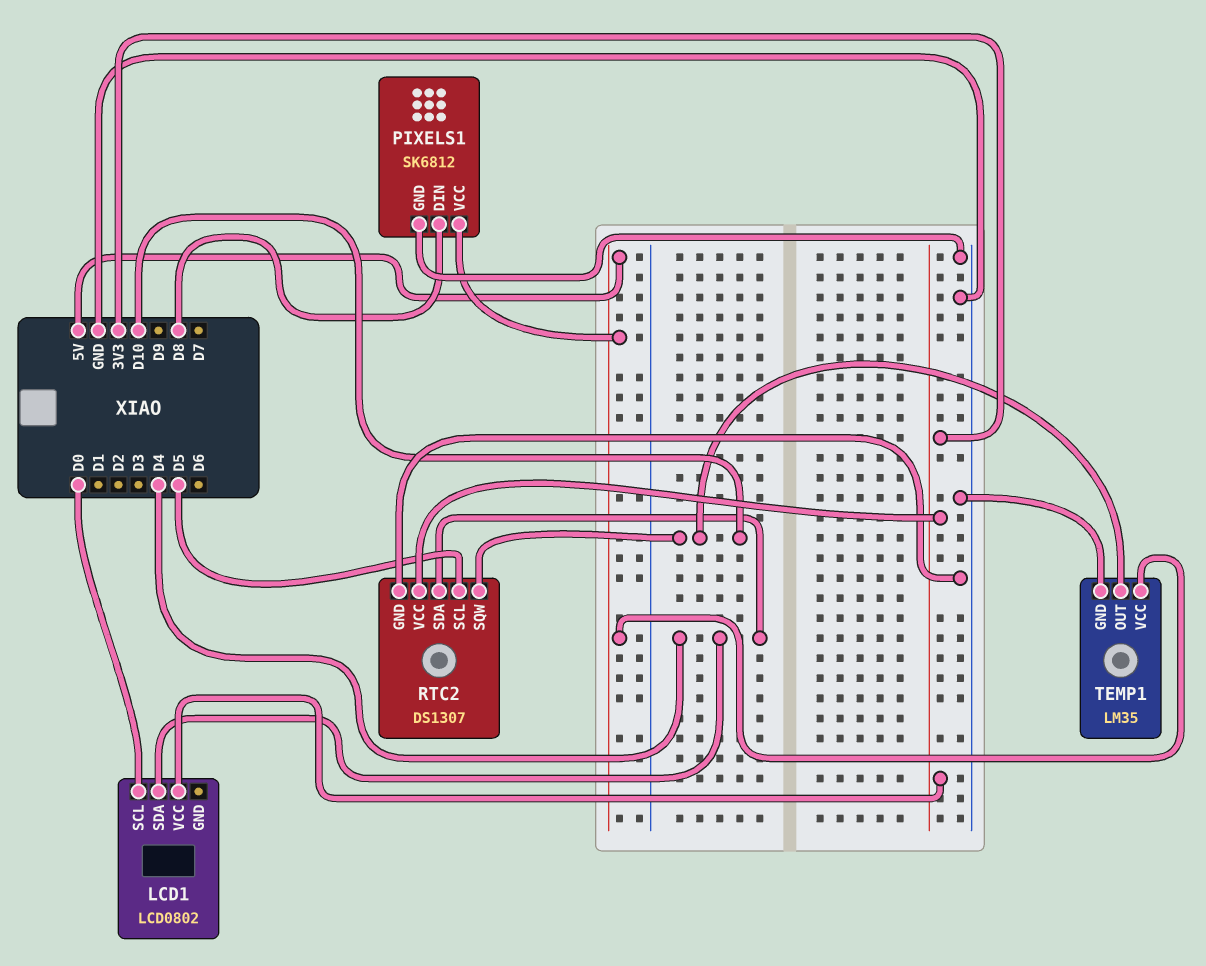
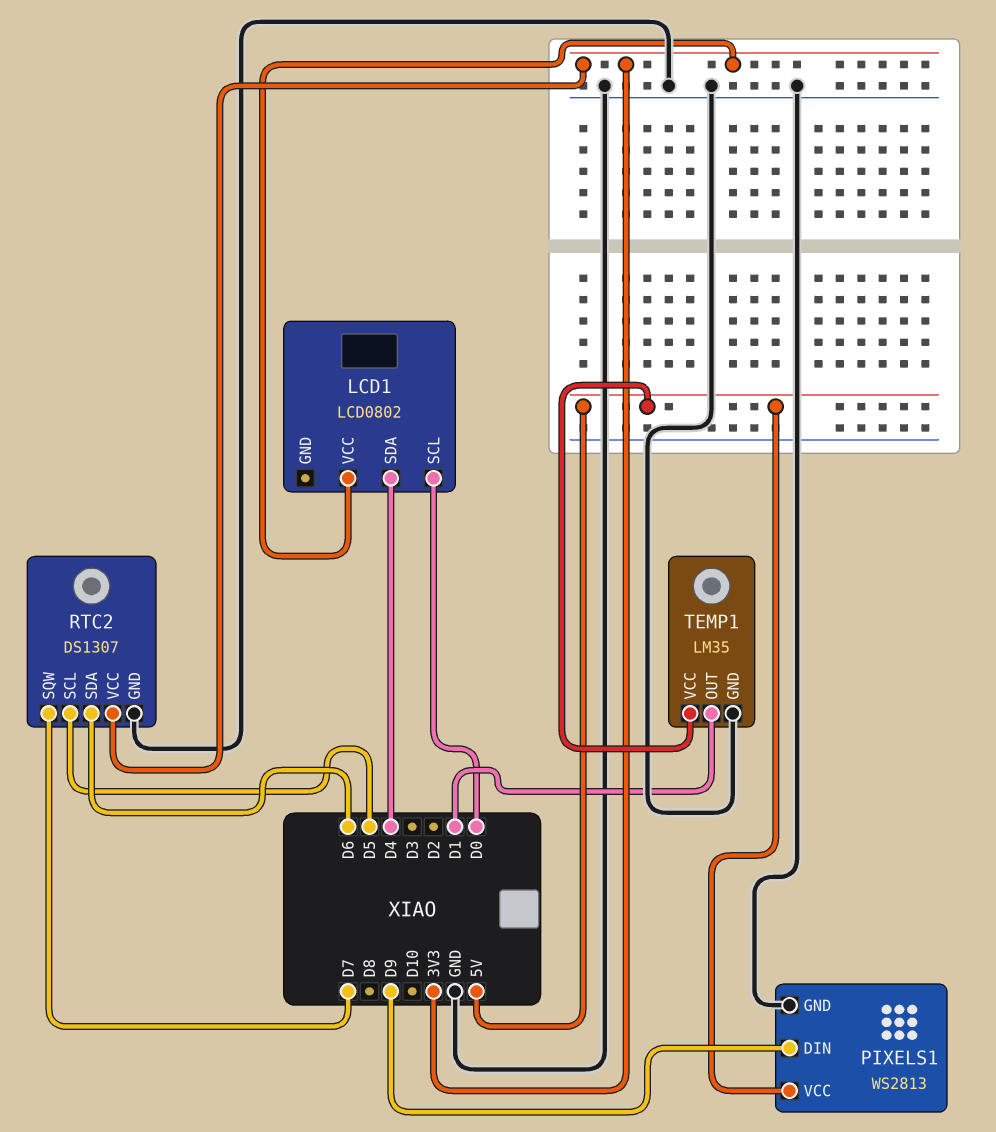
PIXELS1: SK6812 -> WS2813
PIXELS1 pin DIN: D8 -> D9
RTC2 pin SDA: D4 -> D6
RTC2 pin SQW: D10 -> D7
TEMP1 pin OUT: D10 -> D1

